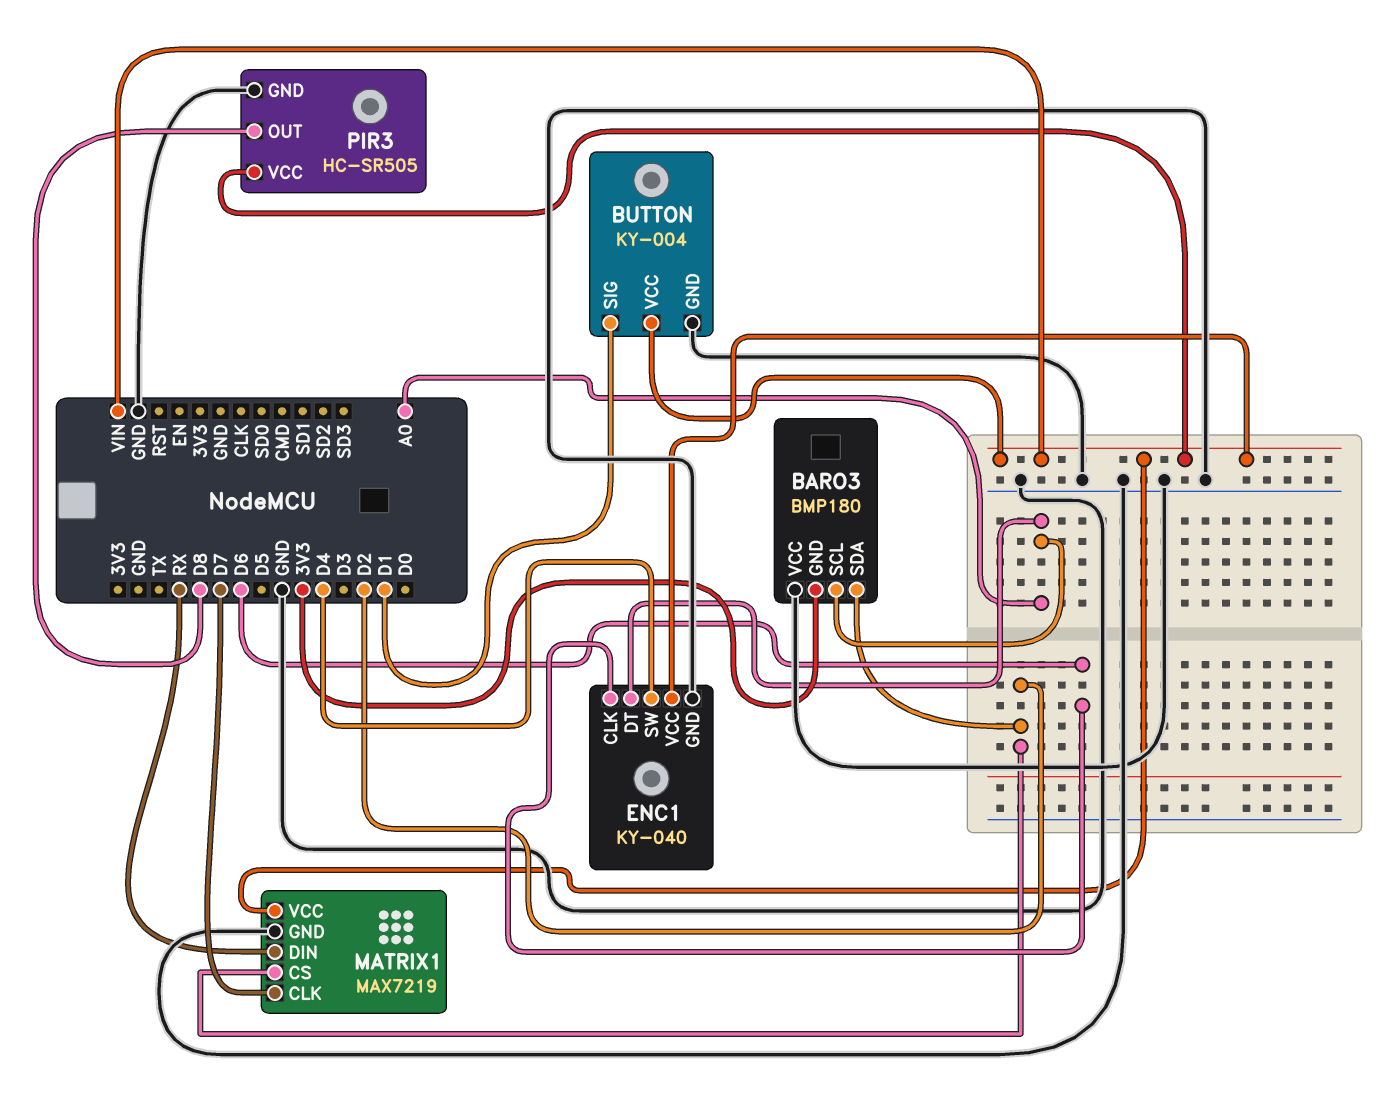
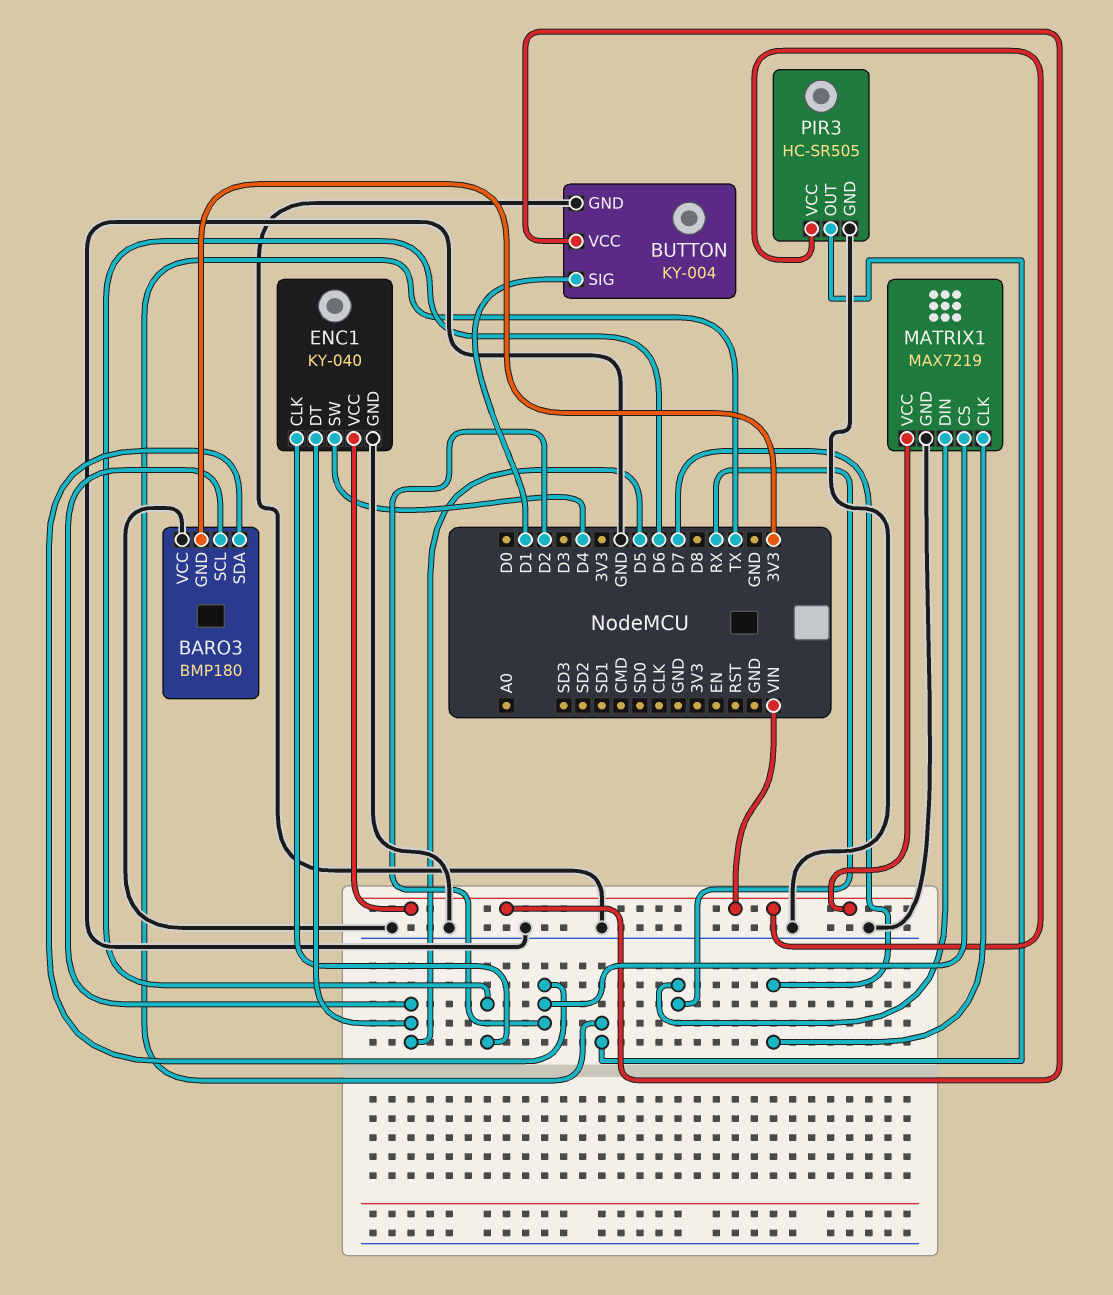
BARO3 pin SCL: A0 -> D5
ENC1 pin DT: A0 -> D5
PIR3 pin OUT: D8 -> TX

